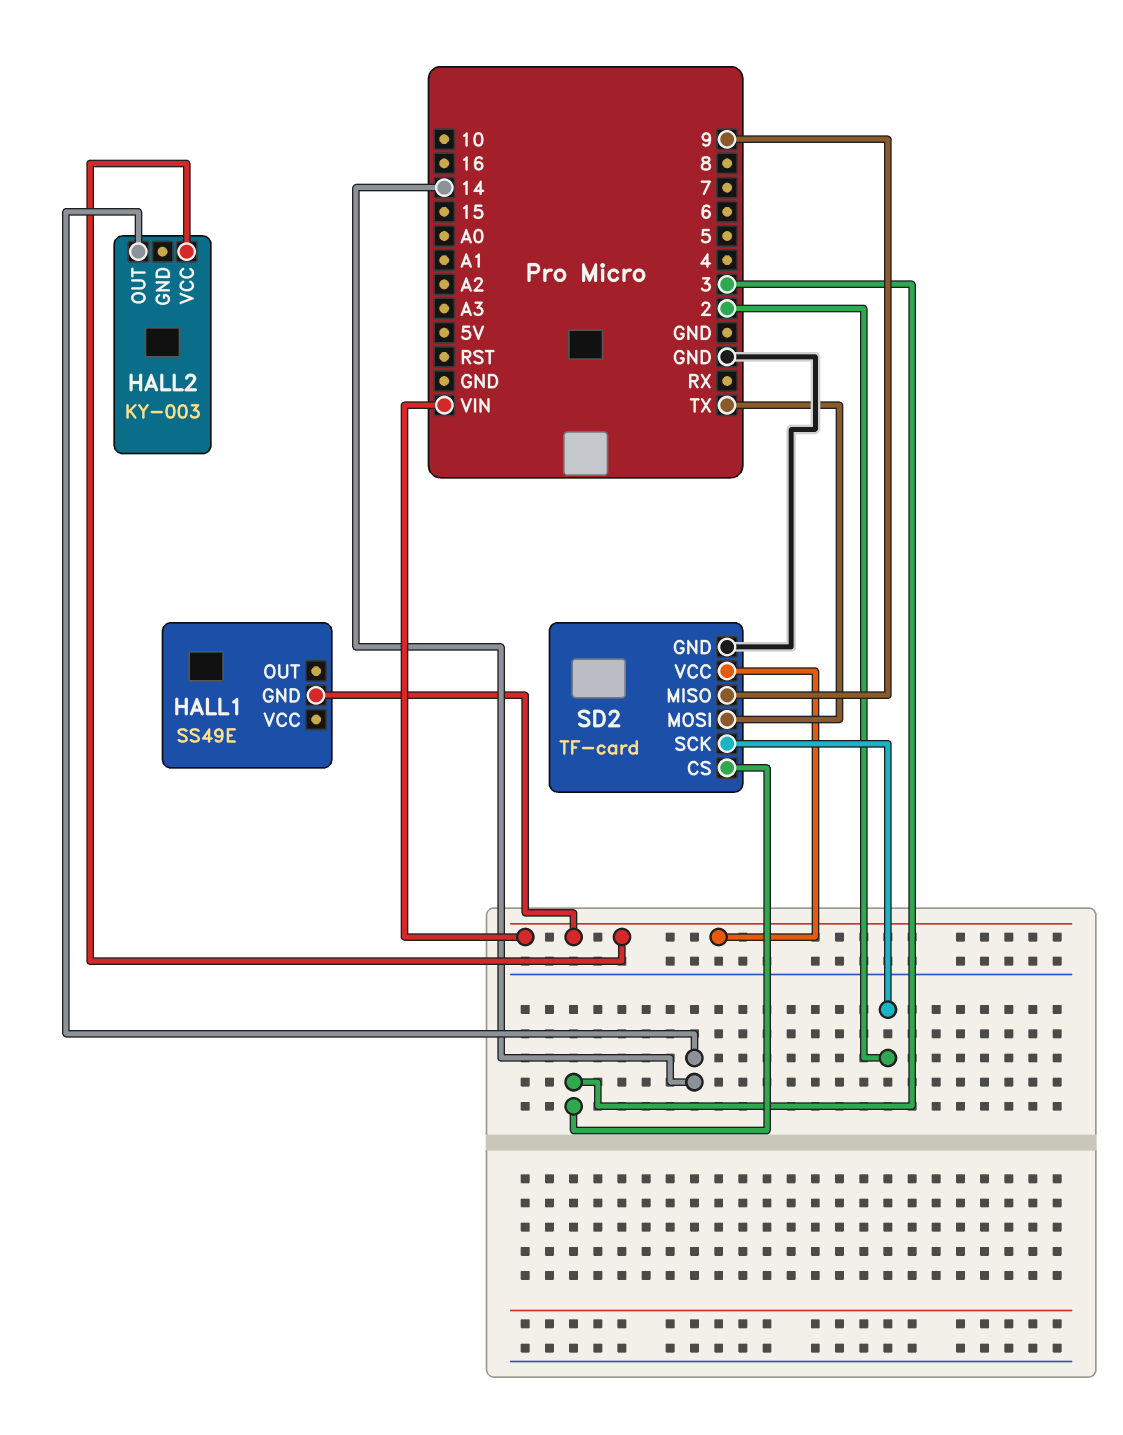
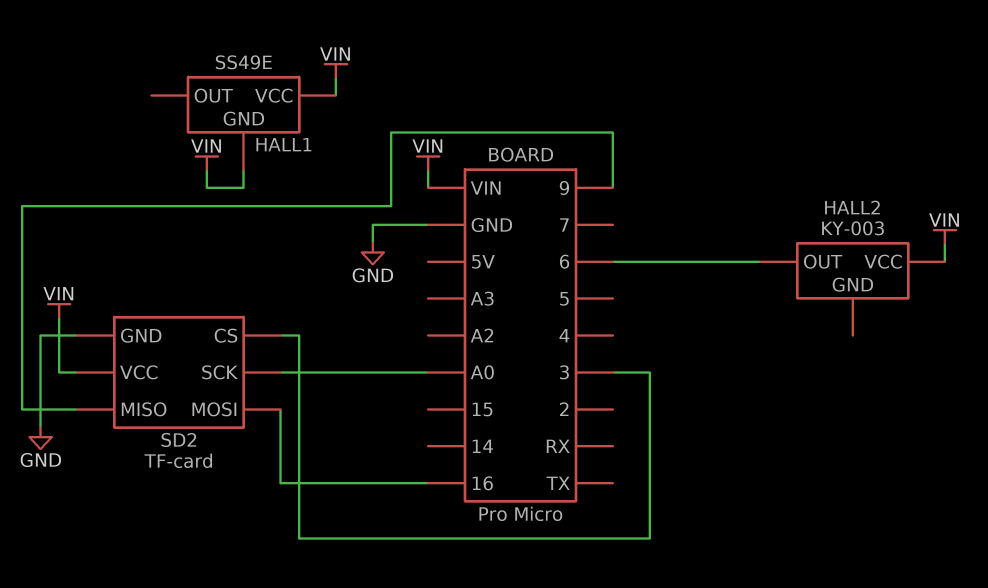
HALL1 pin VCC: none -> VIN
HALL2 pin OUT: 14 -> 6
SD2 pin MOSI: TX -> 16
SD2 pin SCK: 2 -> A0

